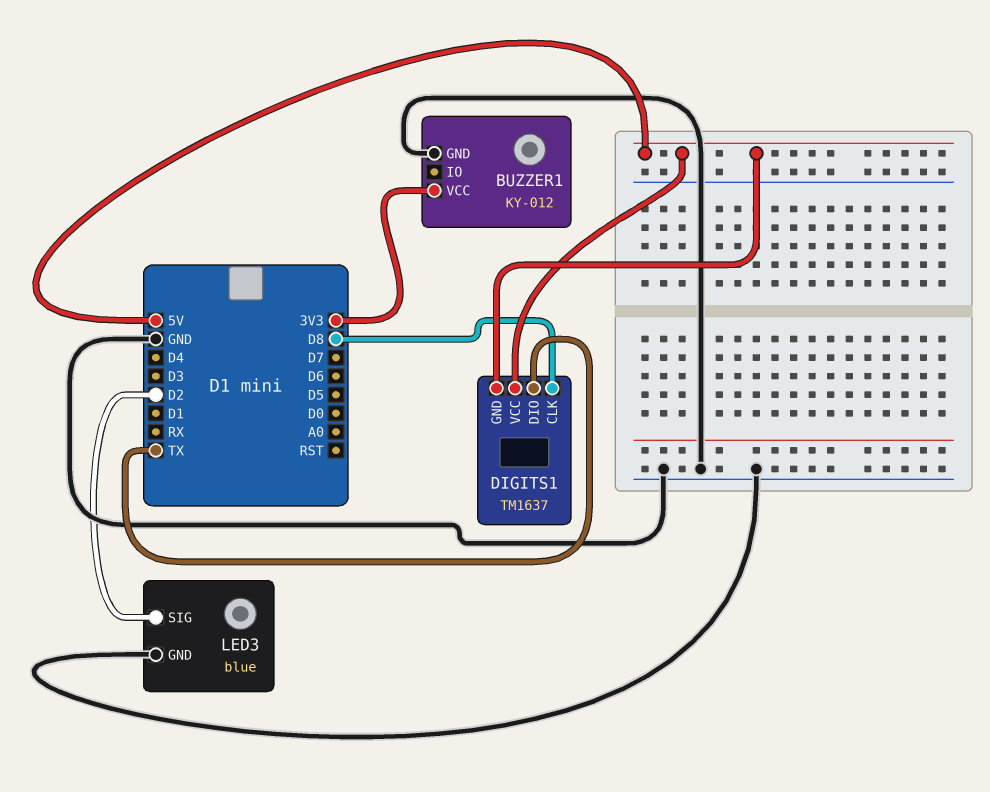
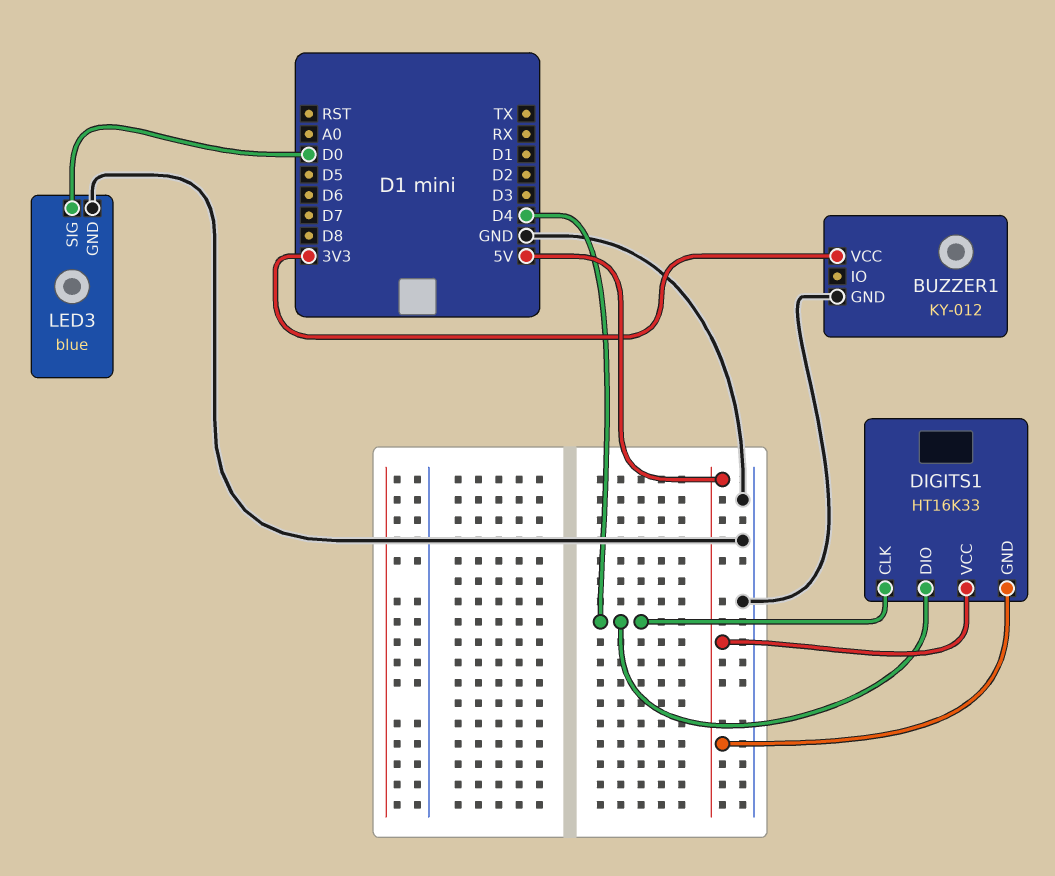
DIGITS1: TM1637 -> HT16K33
DIGITS1 pin CLK: D8 -> D4
DIGITS1 pin DIO: TX -> D4
LED3 pin SIG: D2 -> D0

